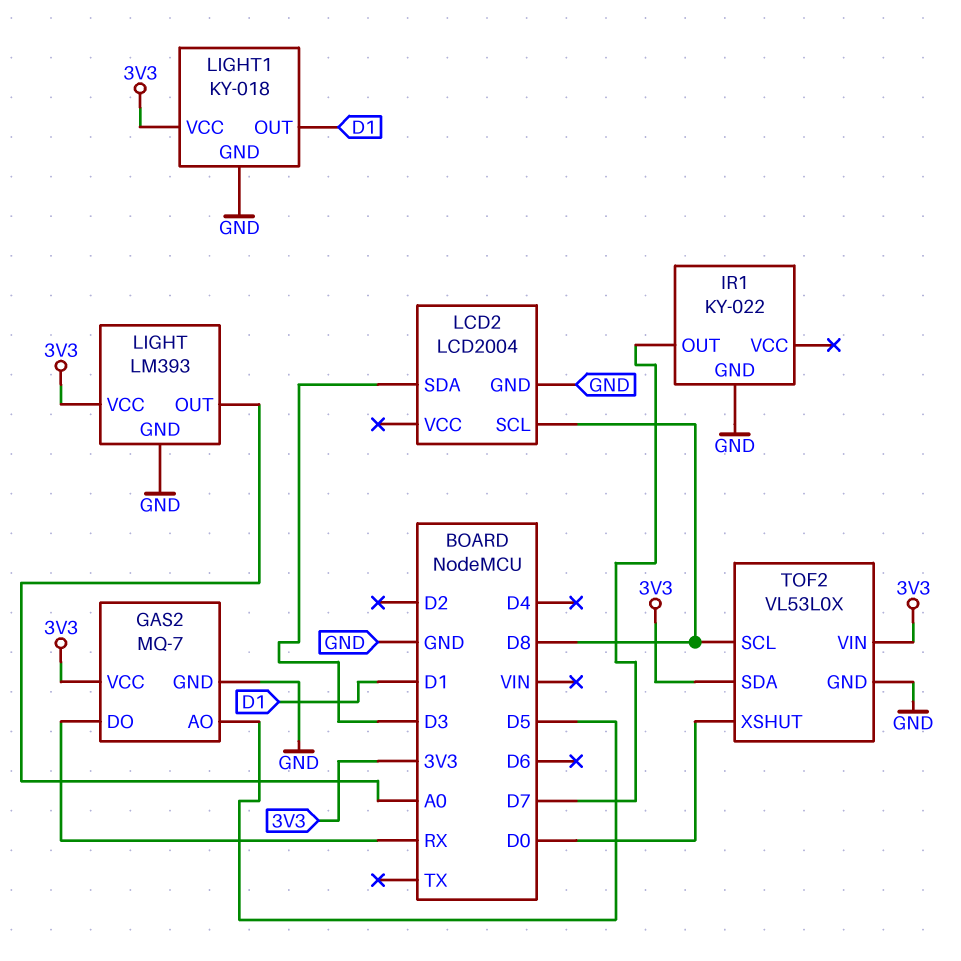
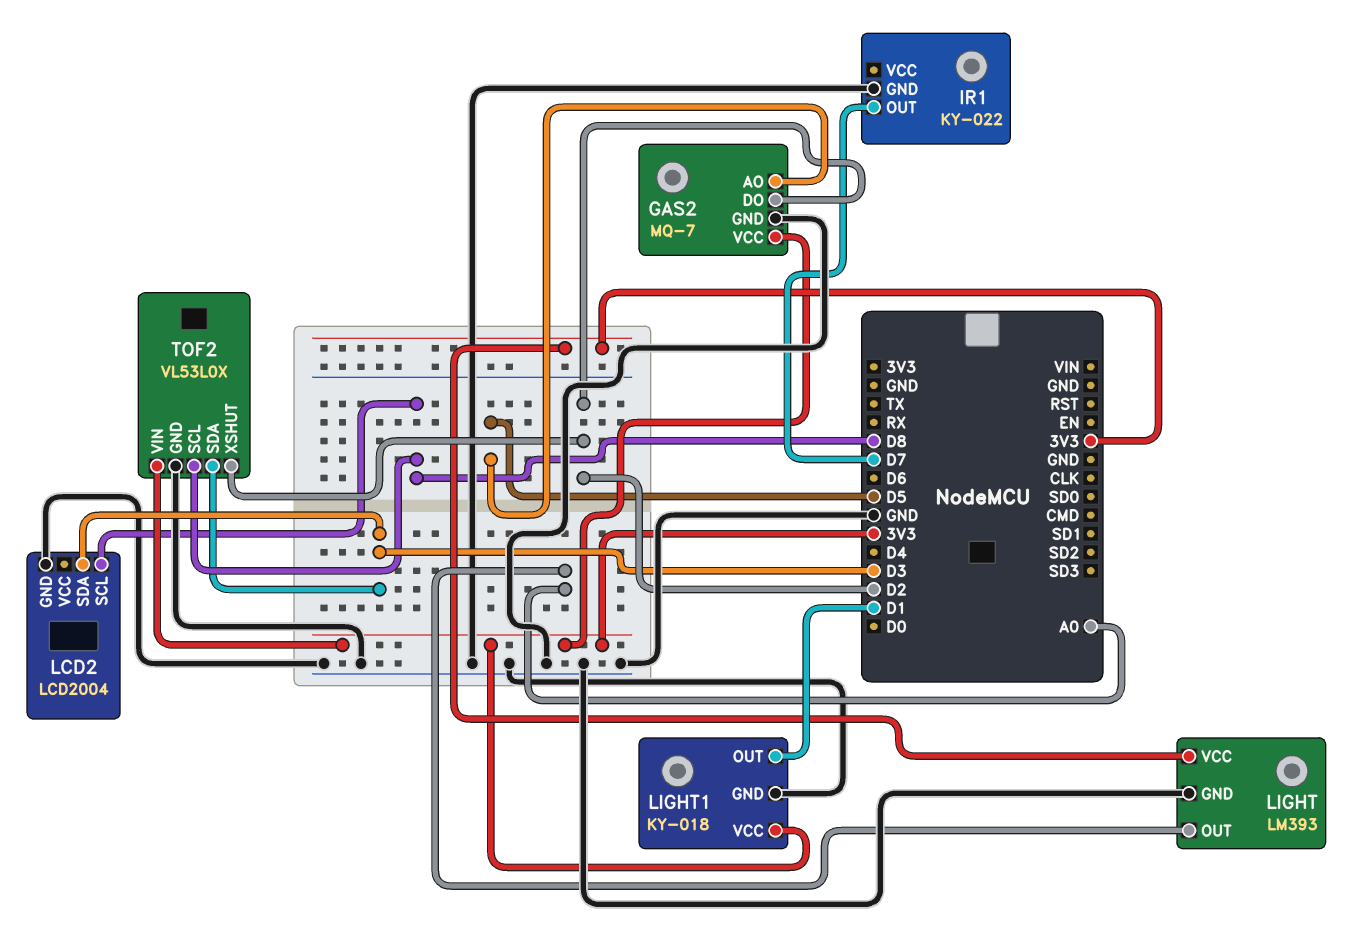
GAS2 pin DO: RX -> D2
TOF2 pin SDA: 3V3 -> D3
TOF2 pin XSHUT: D0 -> D2

